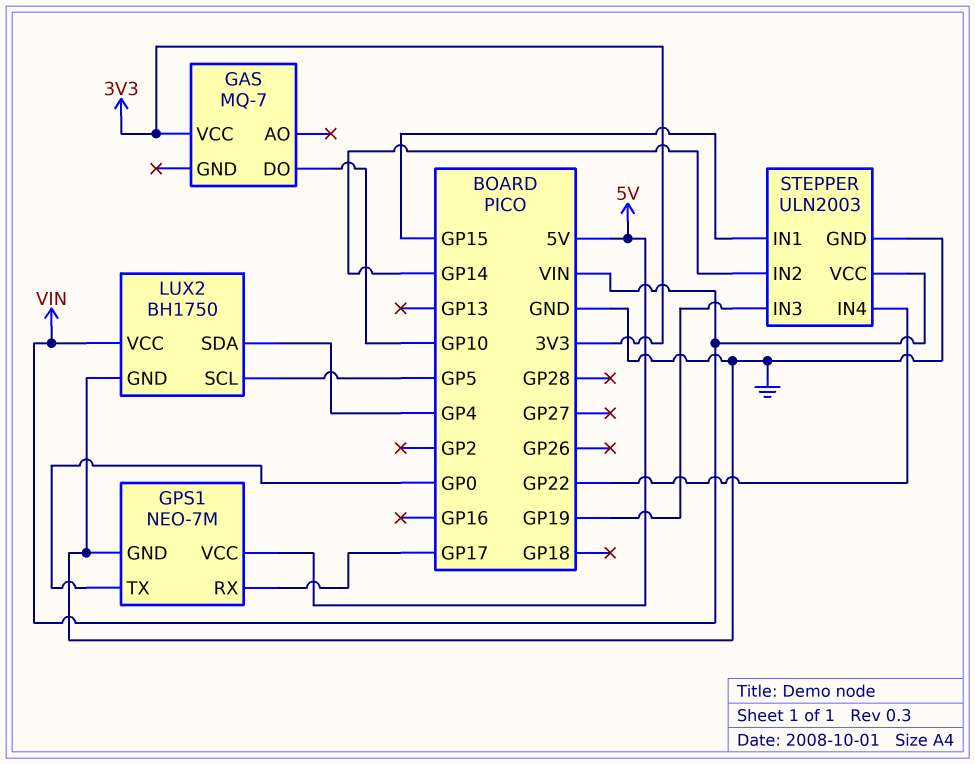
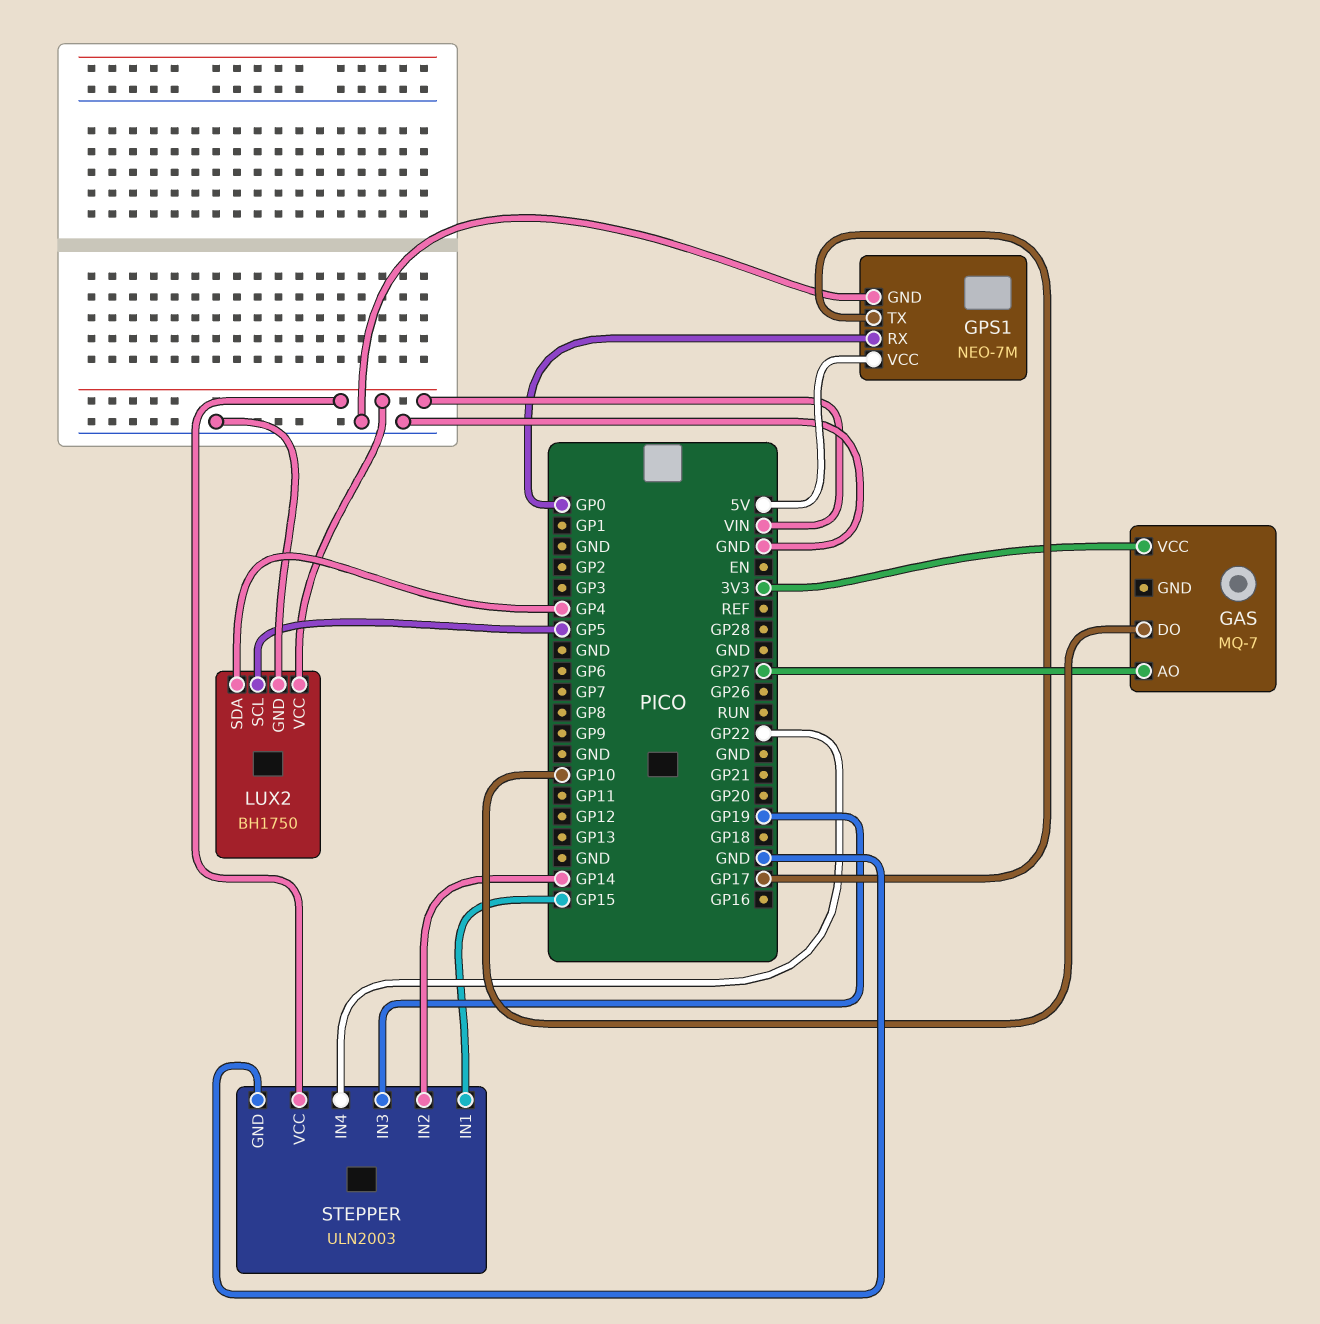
GAS pin AO: none -> GP27
GPS1 pin RX: GP17 -> GP0
GPS1 pin TX: GP0 -> GP17

